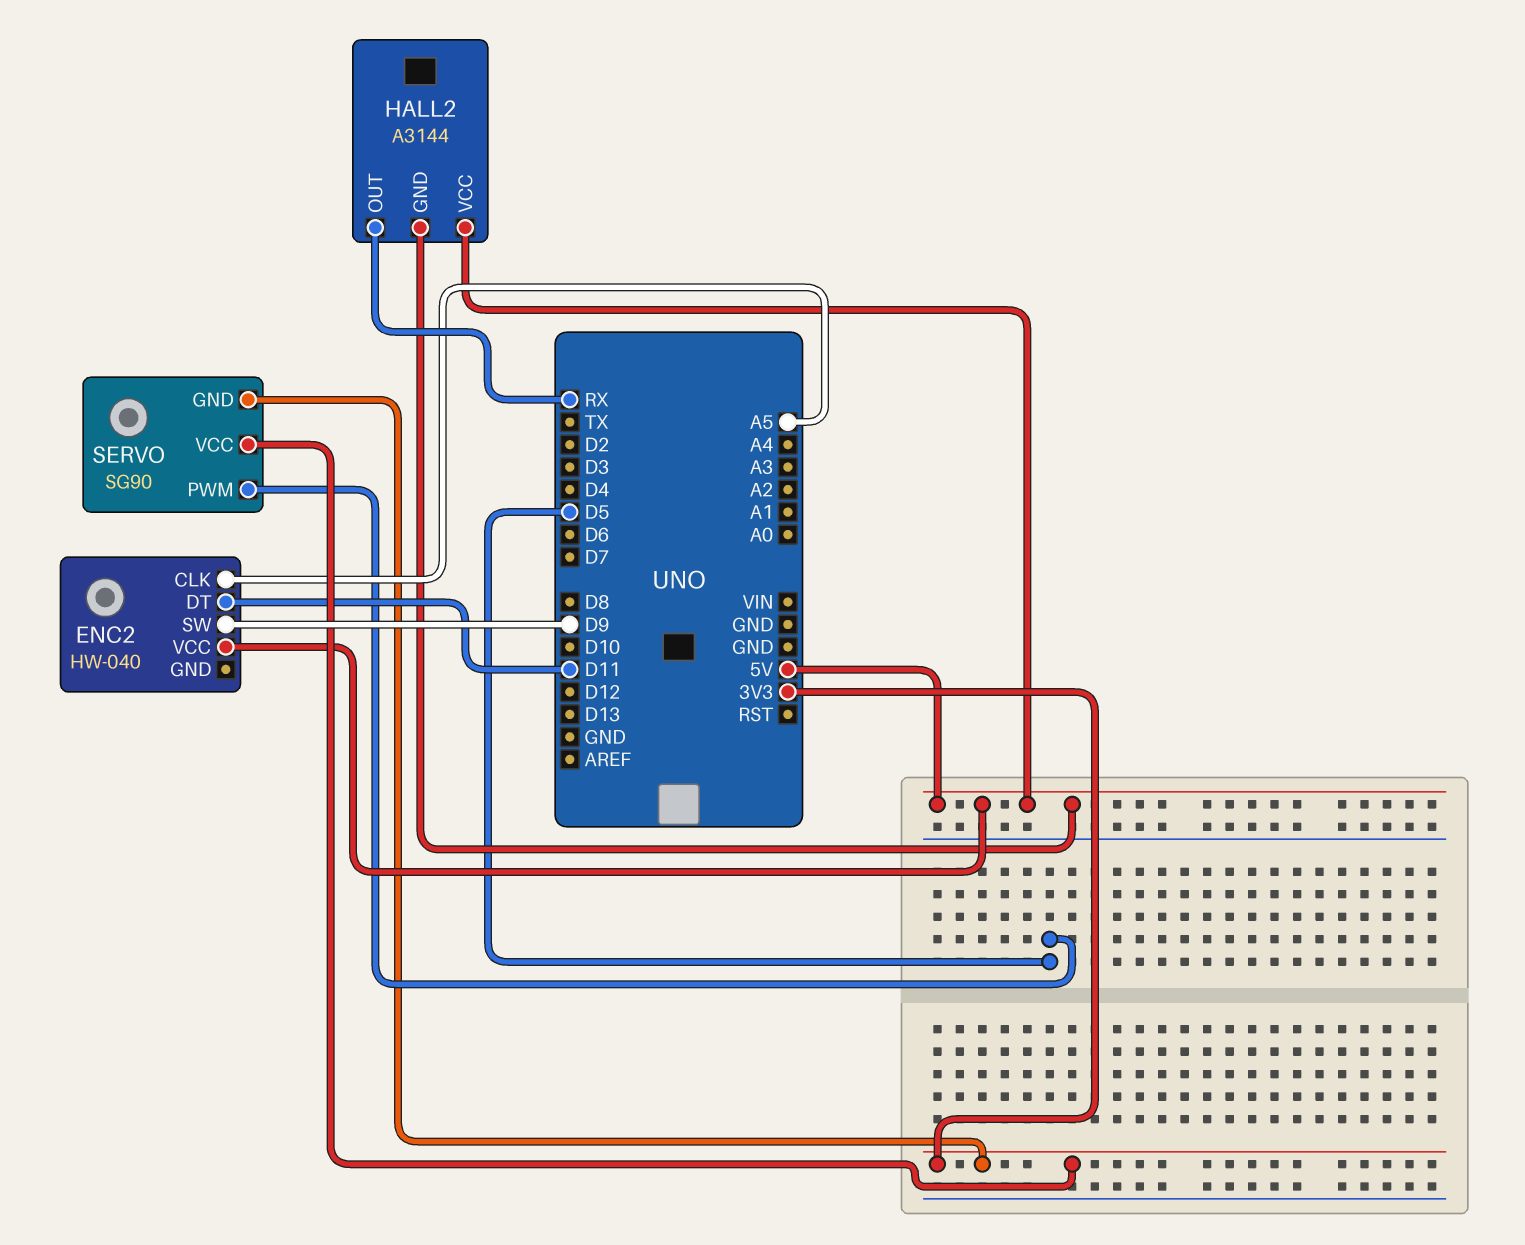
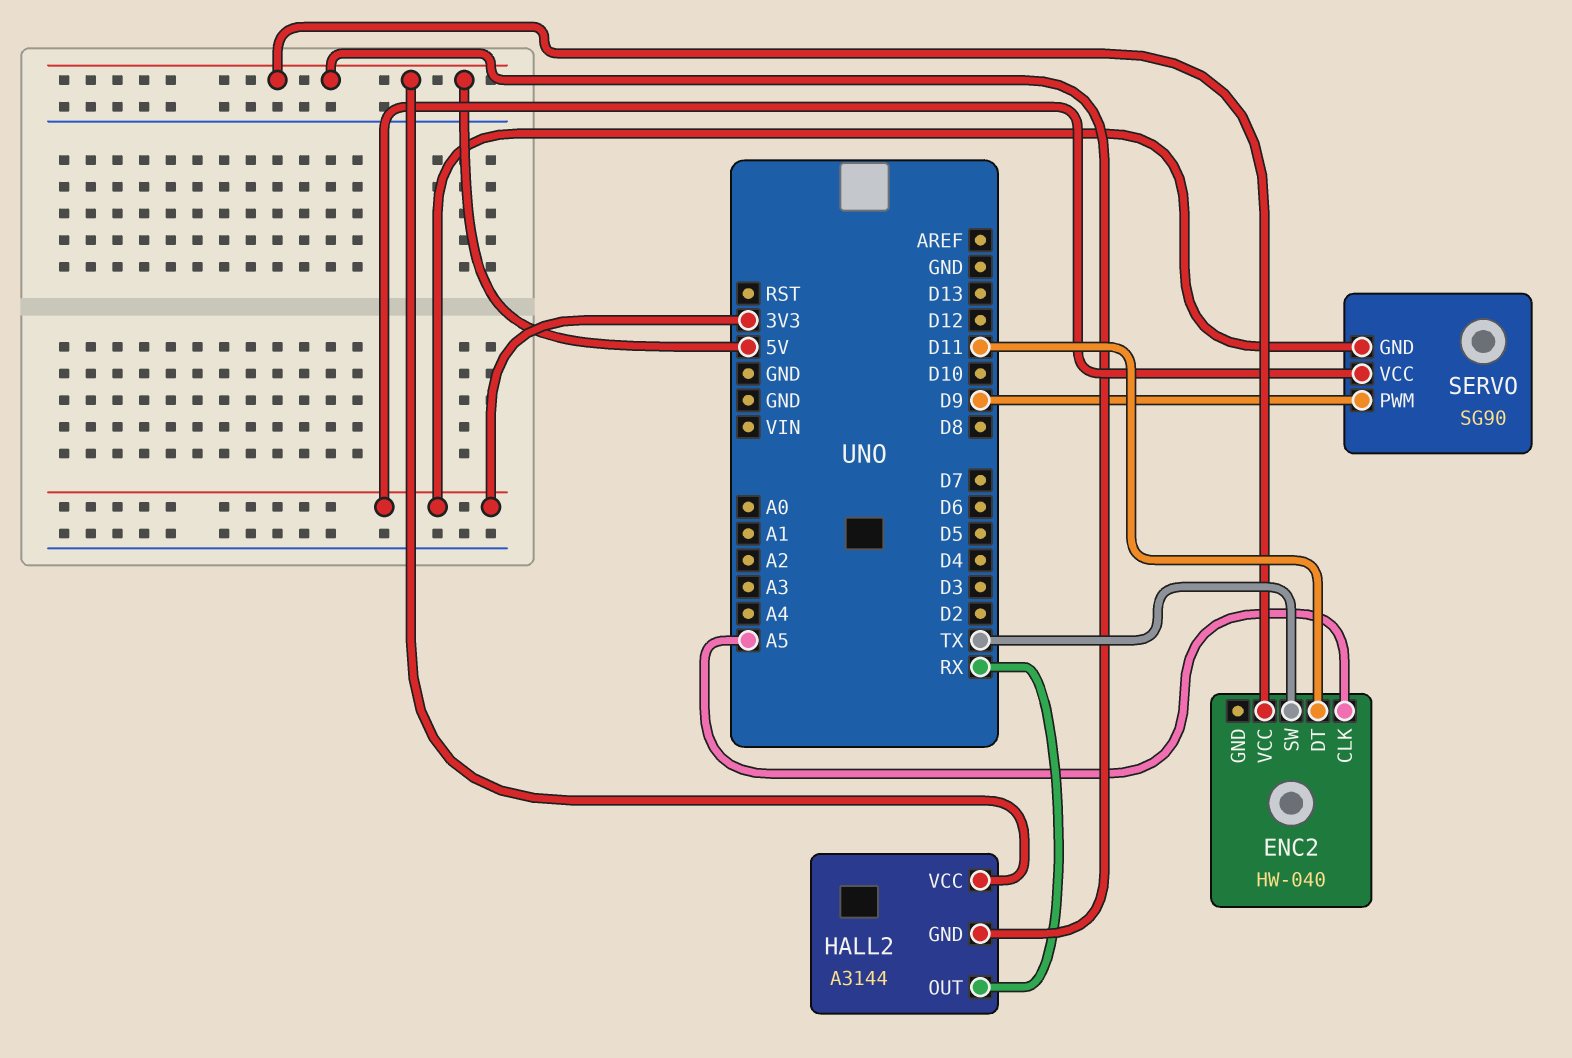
ENC2 pin SW: D9 -> TX
SERVO pin PWM: D5 -> D9

